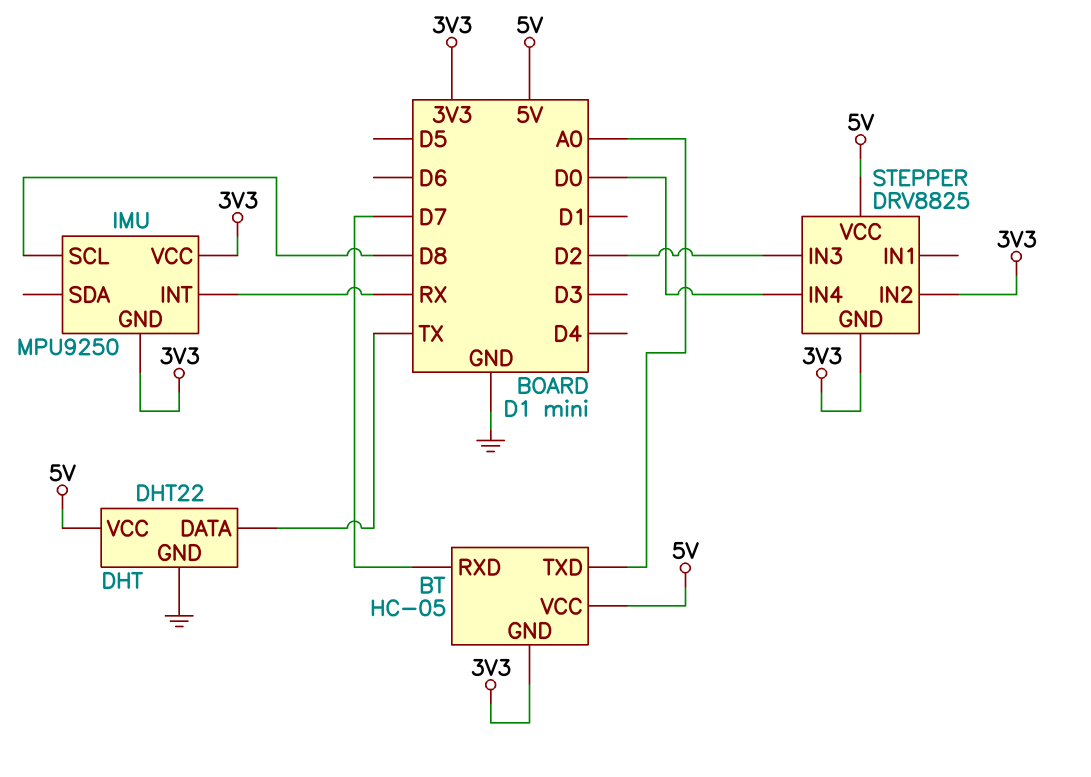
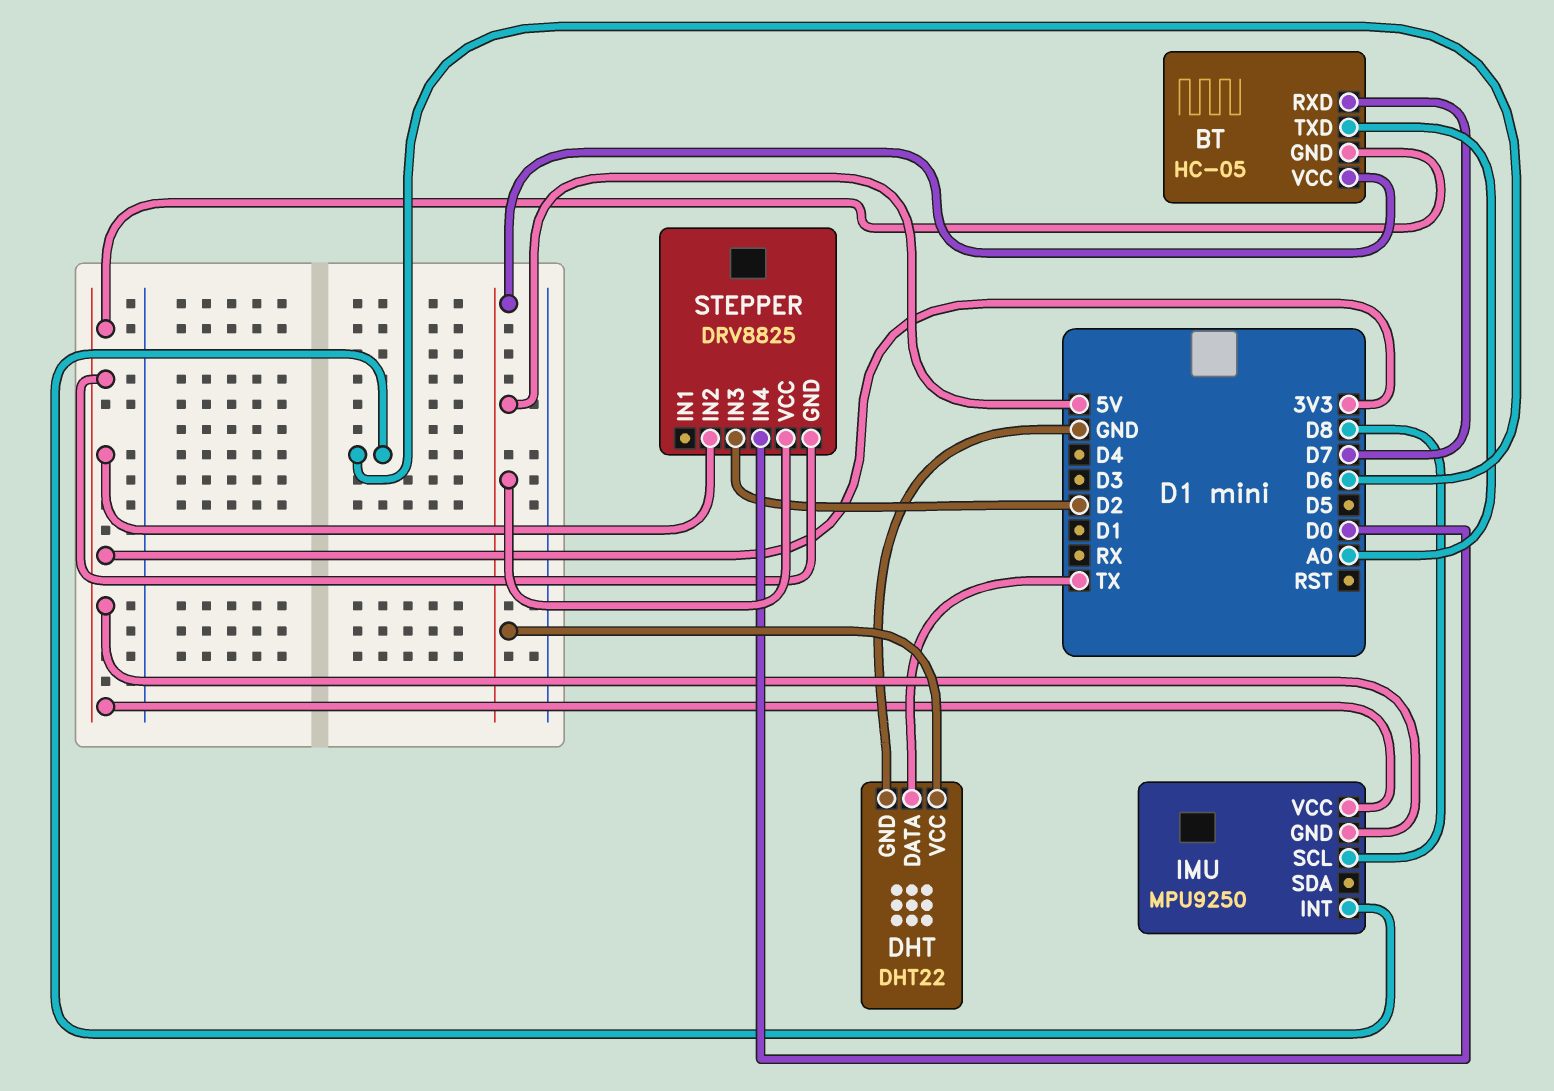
IMU pin INT: RX -> D6

